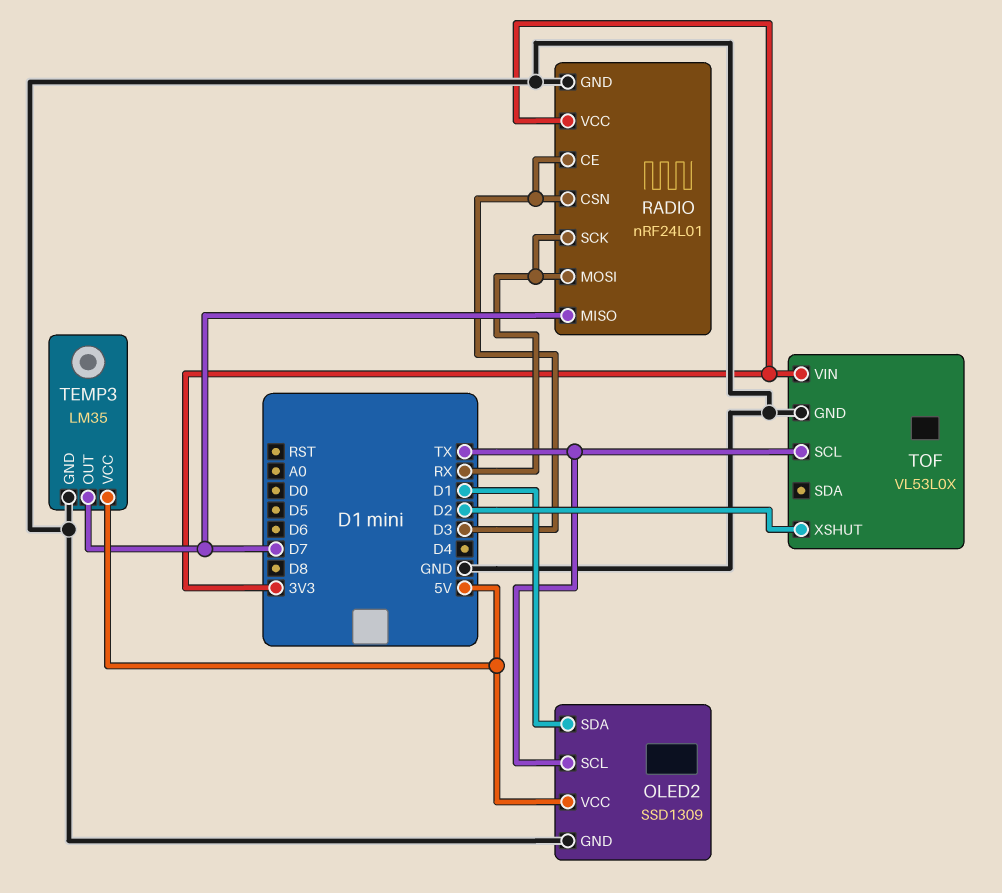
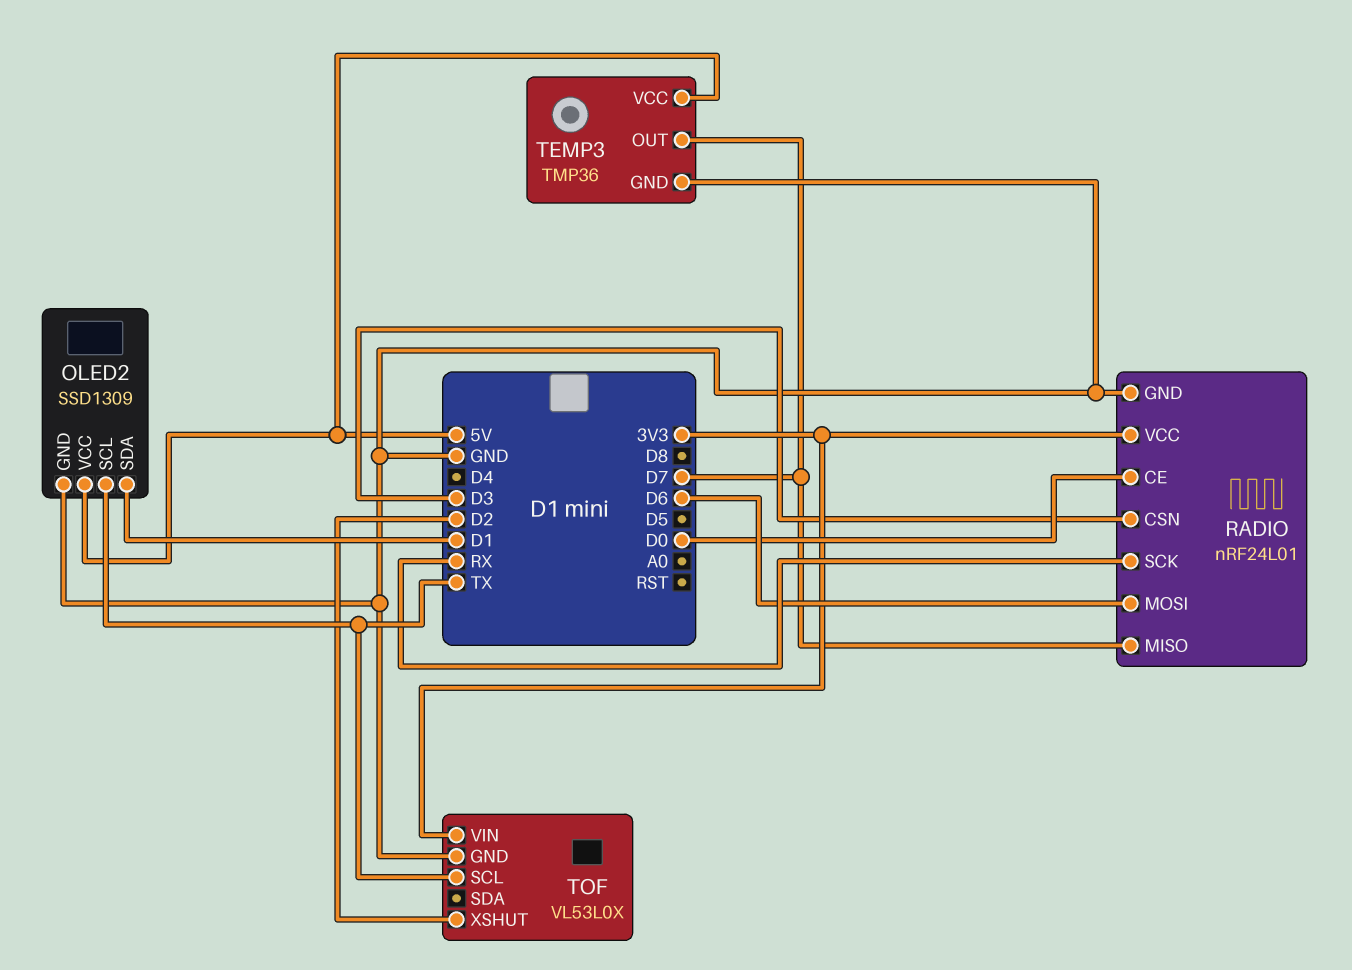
RADIO pin CE: D3 -> D0
RADIO pin MOSI: RX -> D6
TEMP3: LM35 -> TMP36

